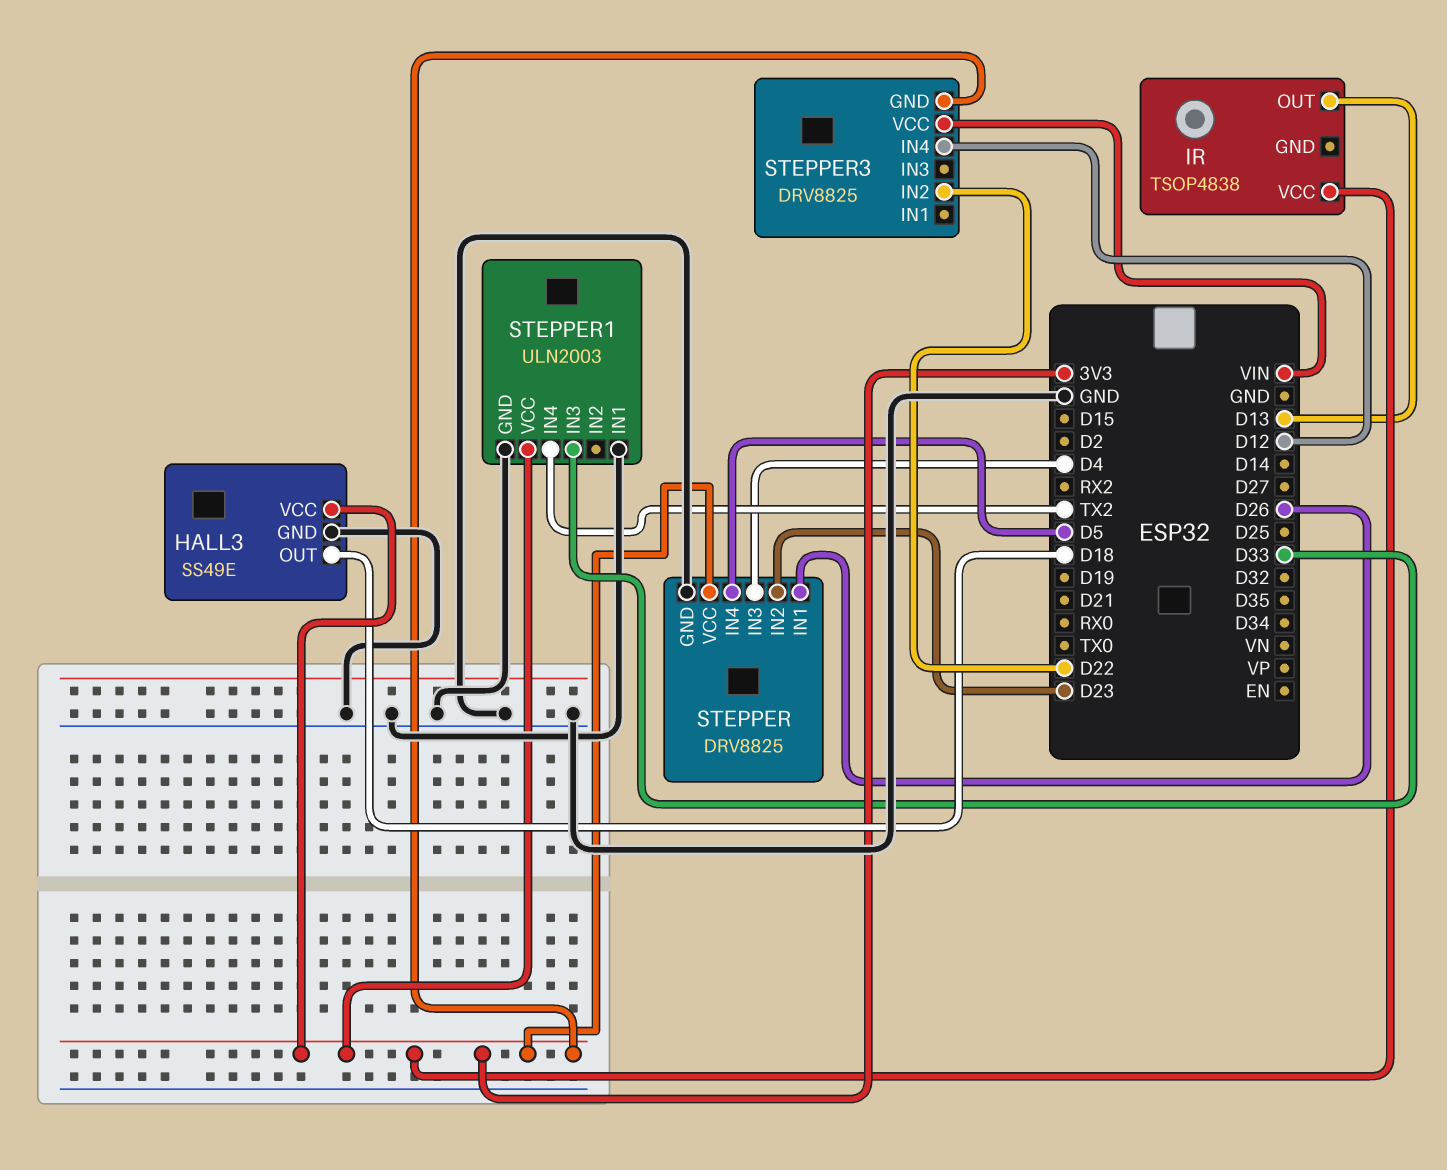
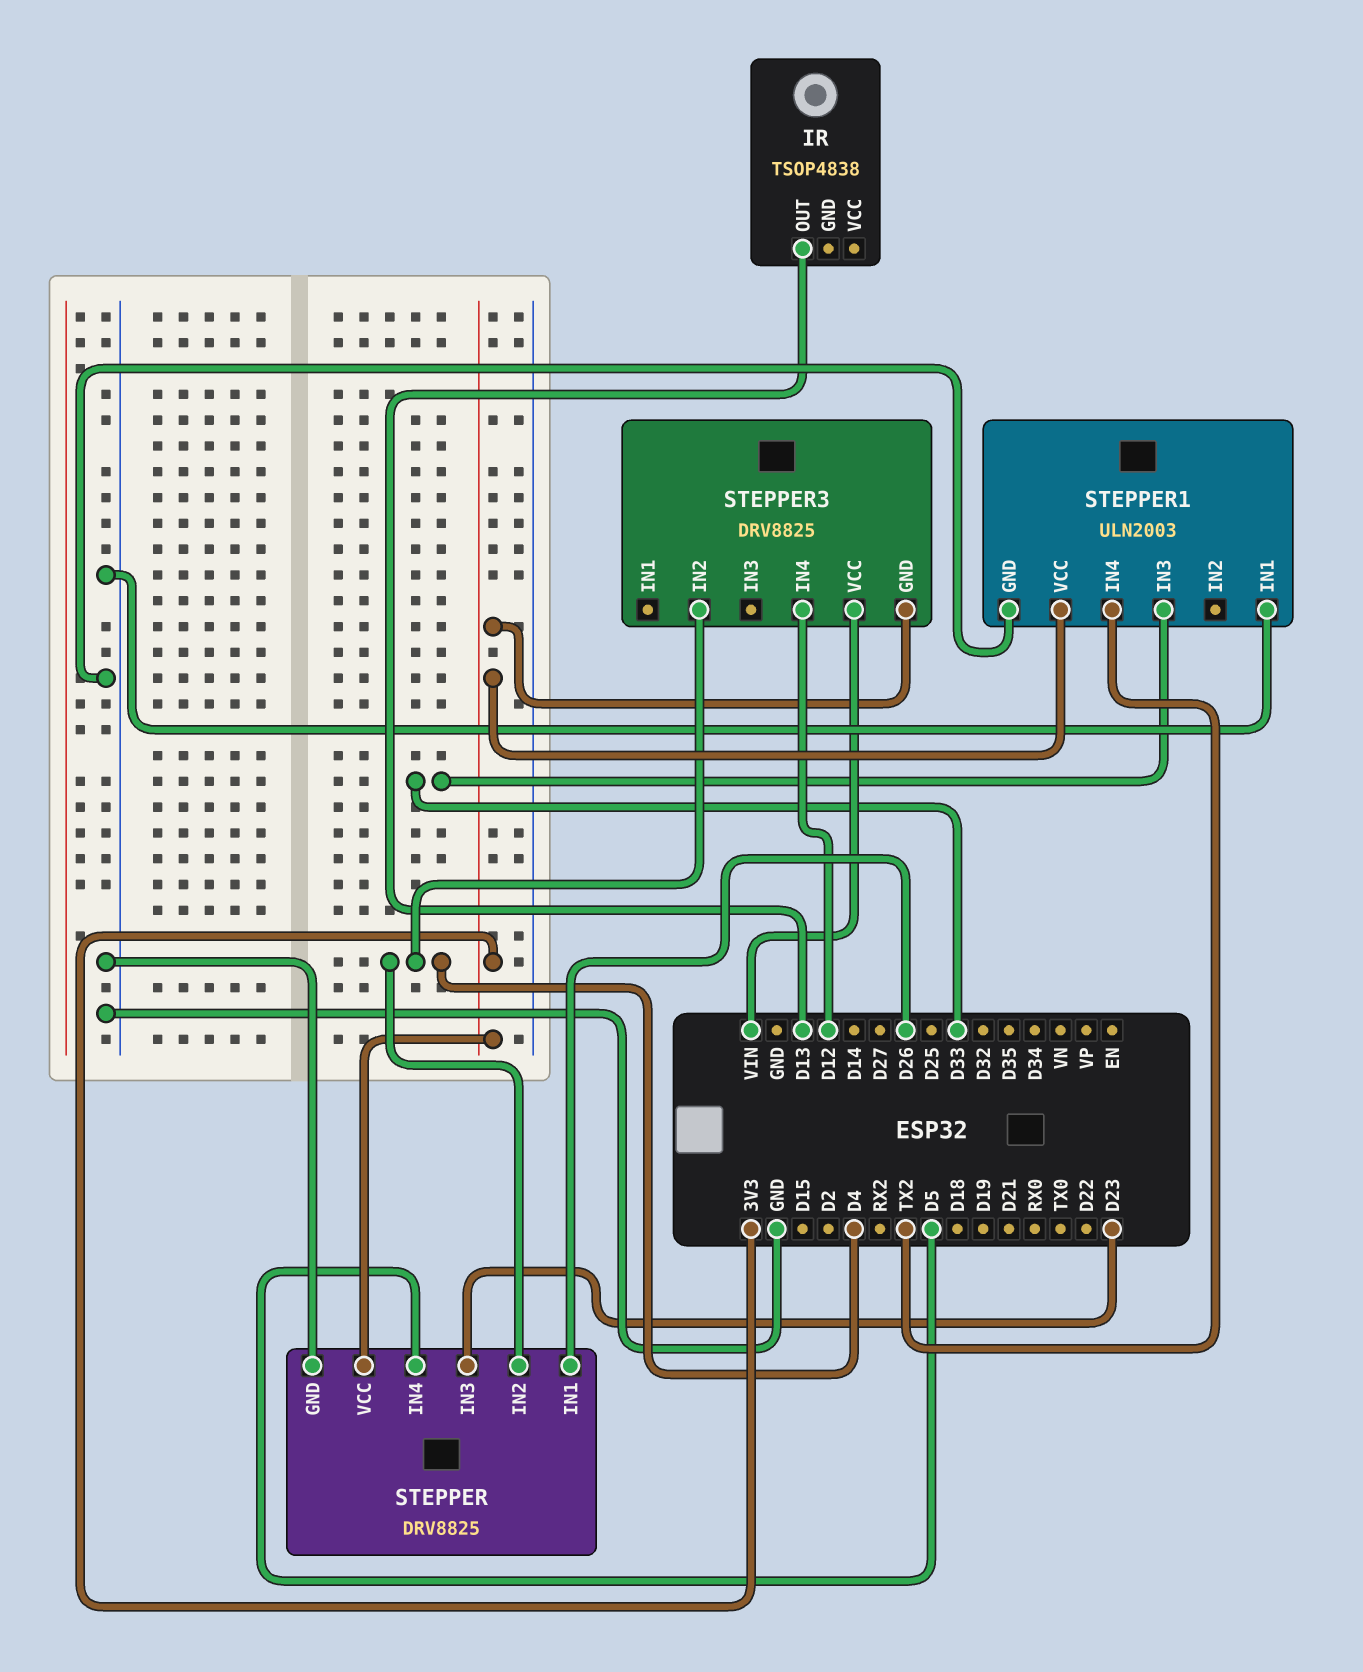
HALL3: SS49E -> none
HALL3 pin GND: GND -> none
HALL3 pin OUT: D18 -> none
HALL3 pin VCC: 3V3 -> none
IR pin VCC: 3V3 -> none
STEPPER pin IN2: D23 -> D4
STEPPER pin IN3: D4 -> D23
STEPPER3 pin IN2: D22 -> D4

